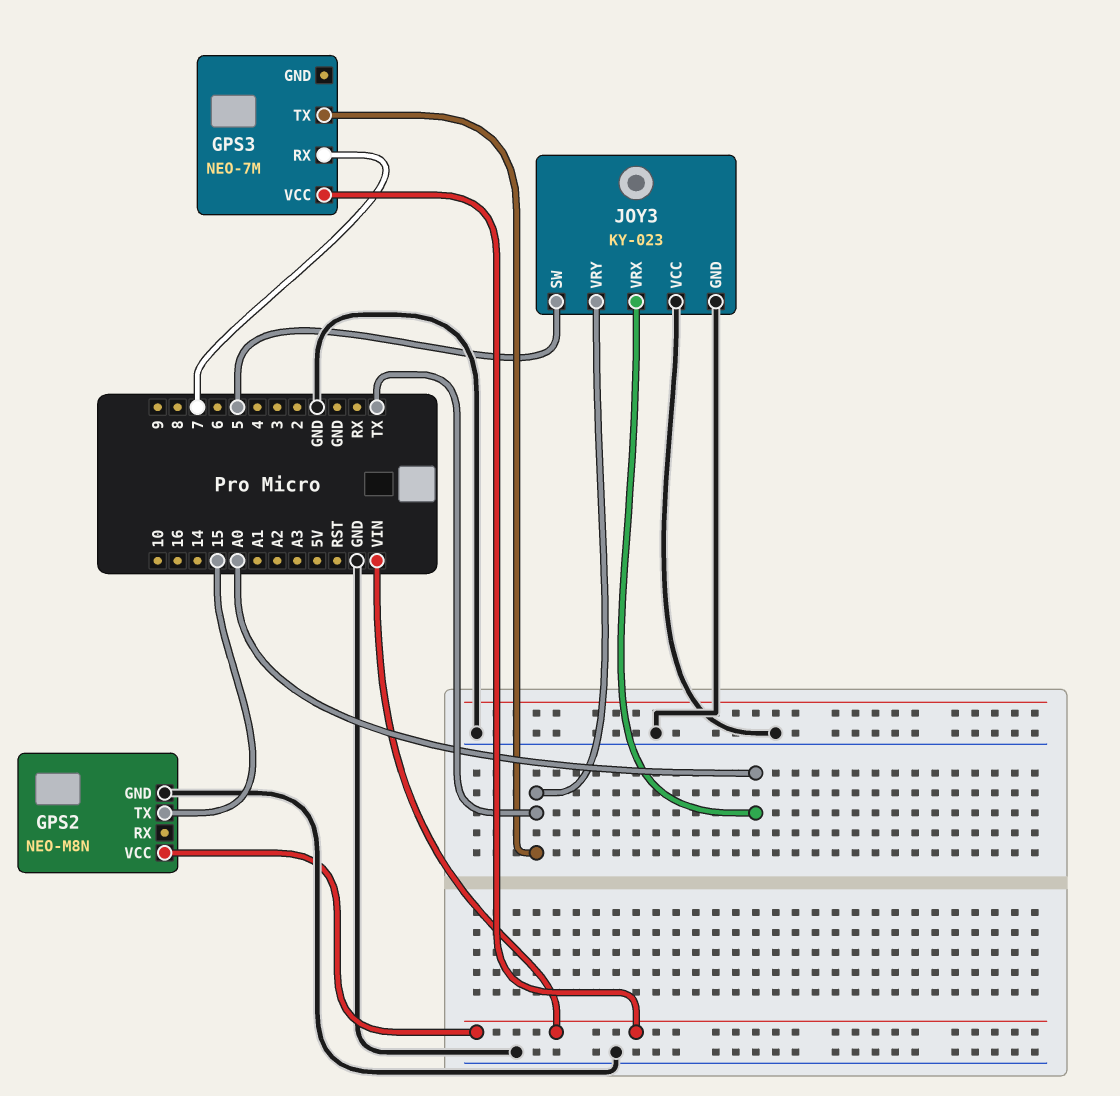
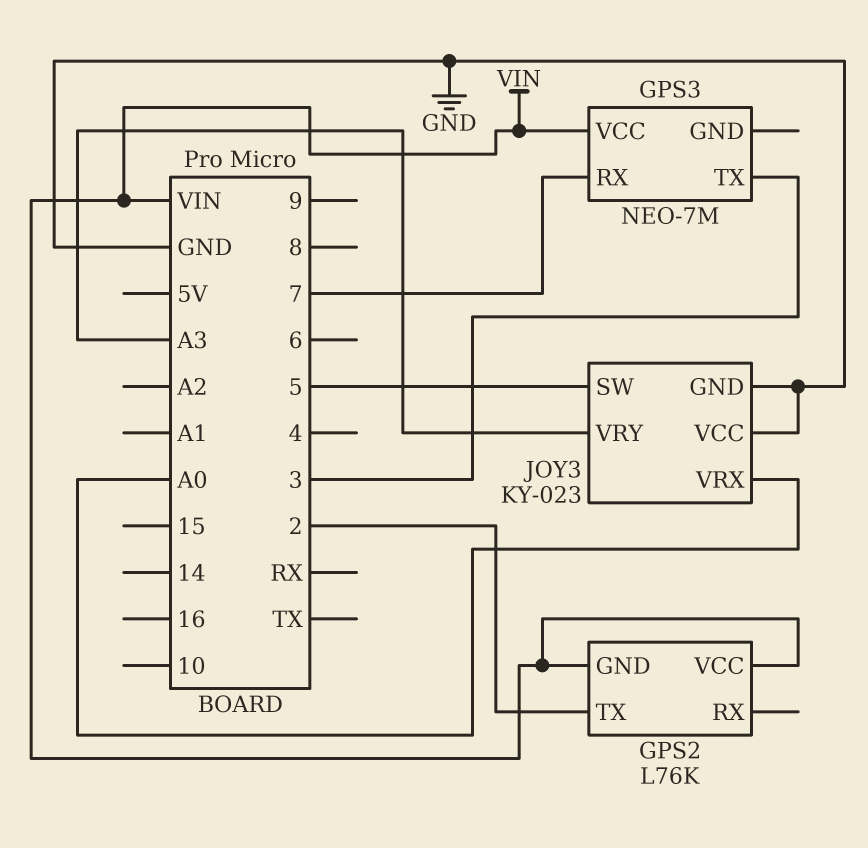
GPS2: NEO-M8N -> L76K
GPS2 pin GND: GND -> VIN
GPS2 pin TX: 15 -> 2
GPS3 pin TX: TX -> 3
JOY3 pin VRY: TX -> A3

